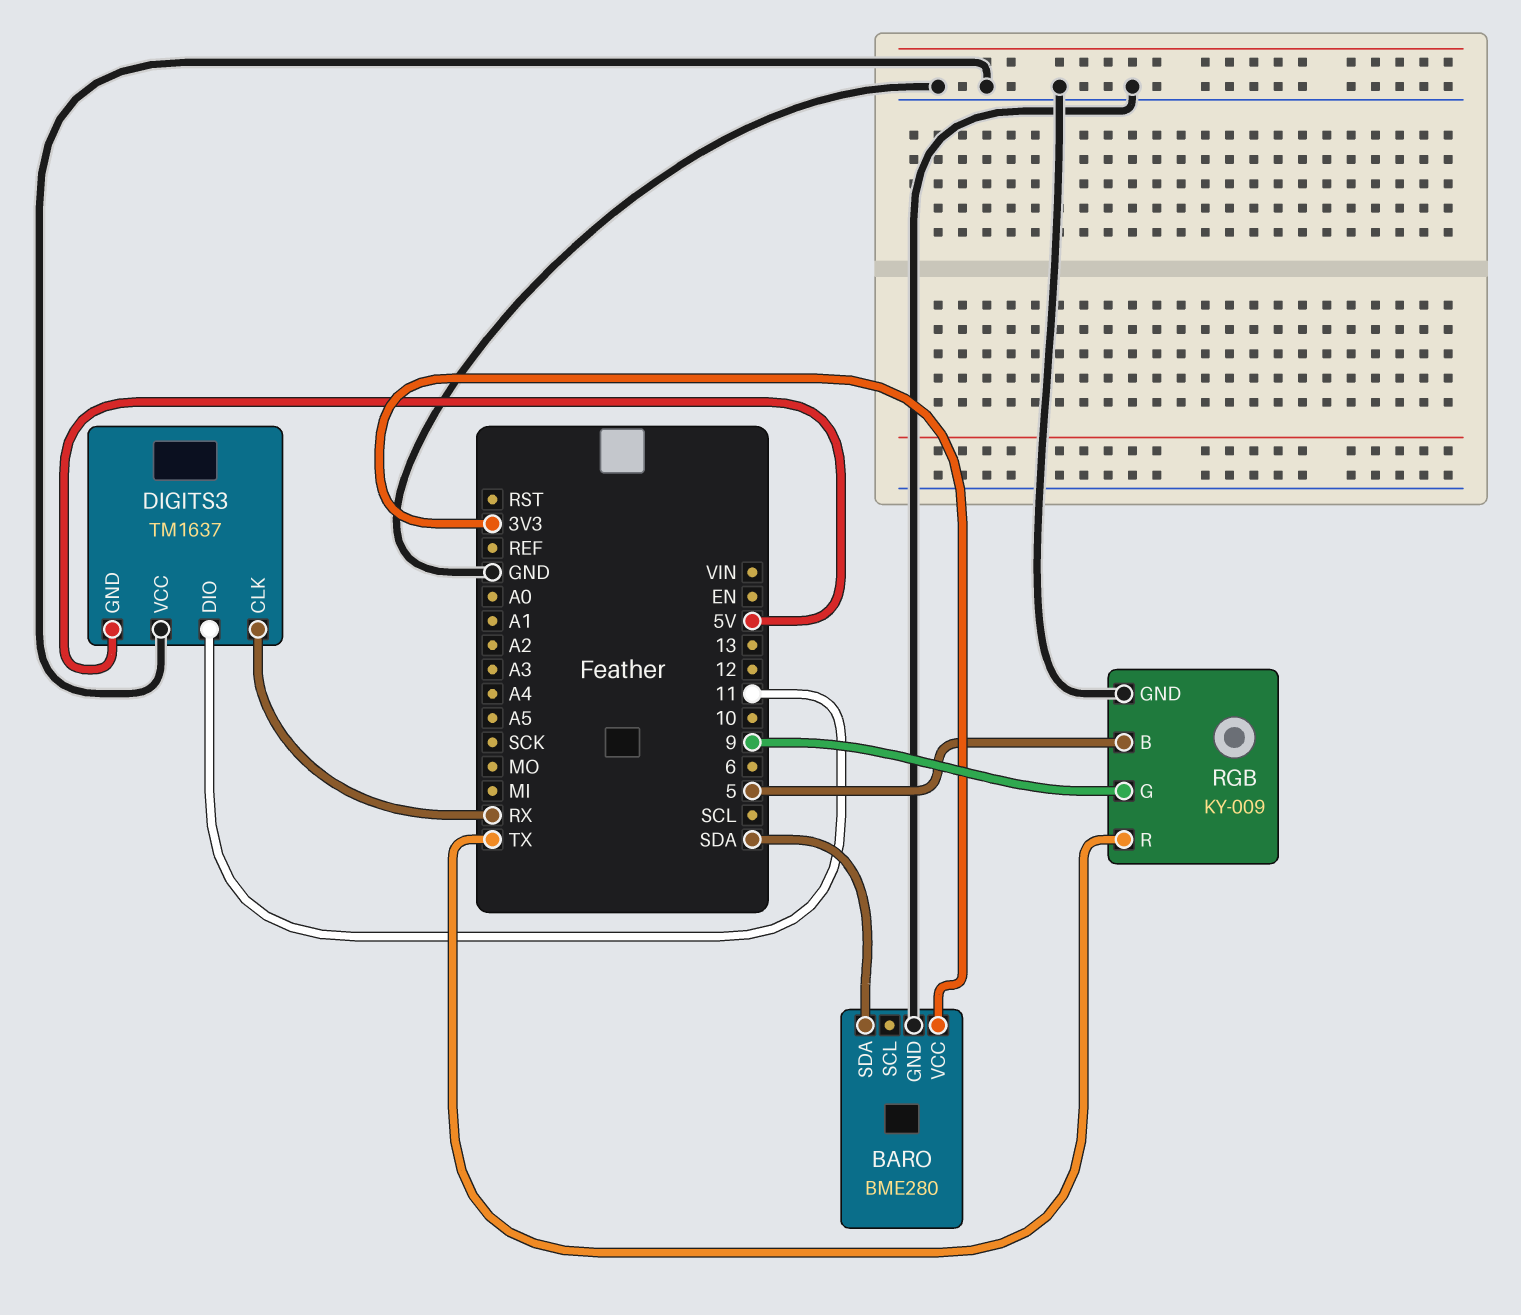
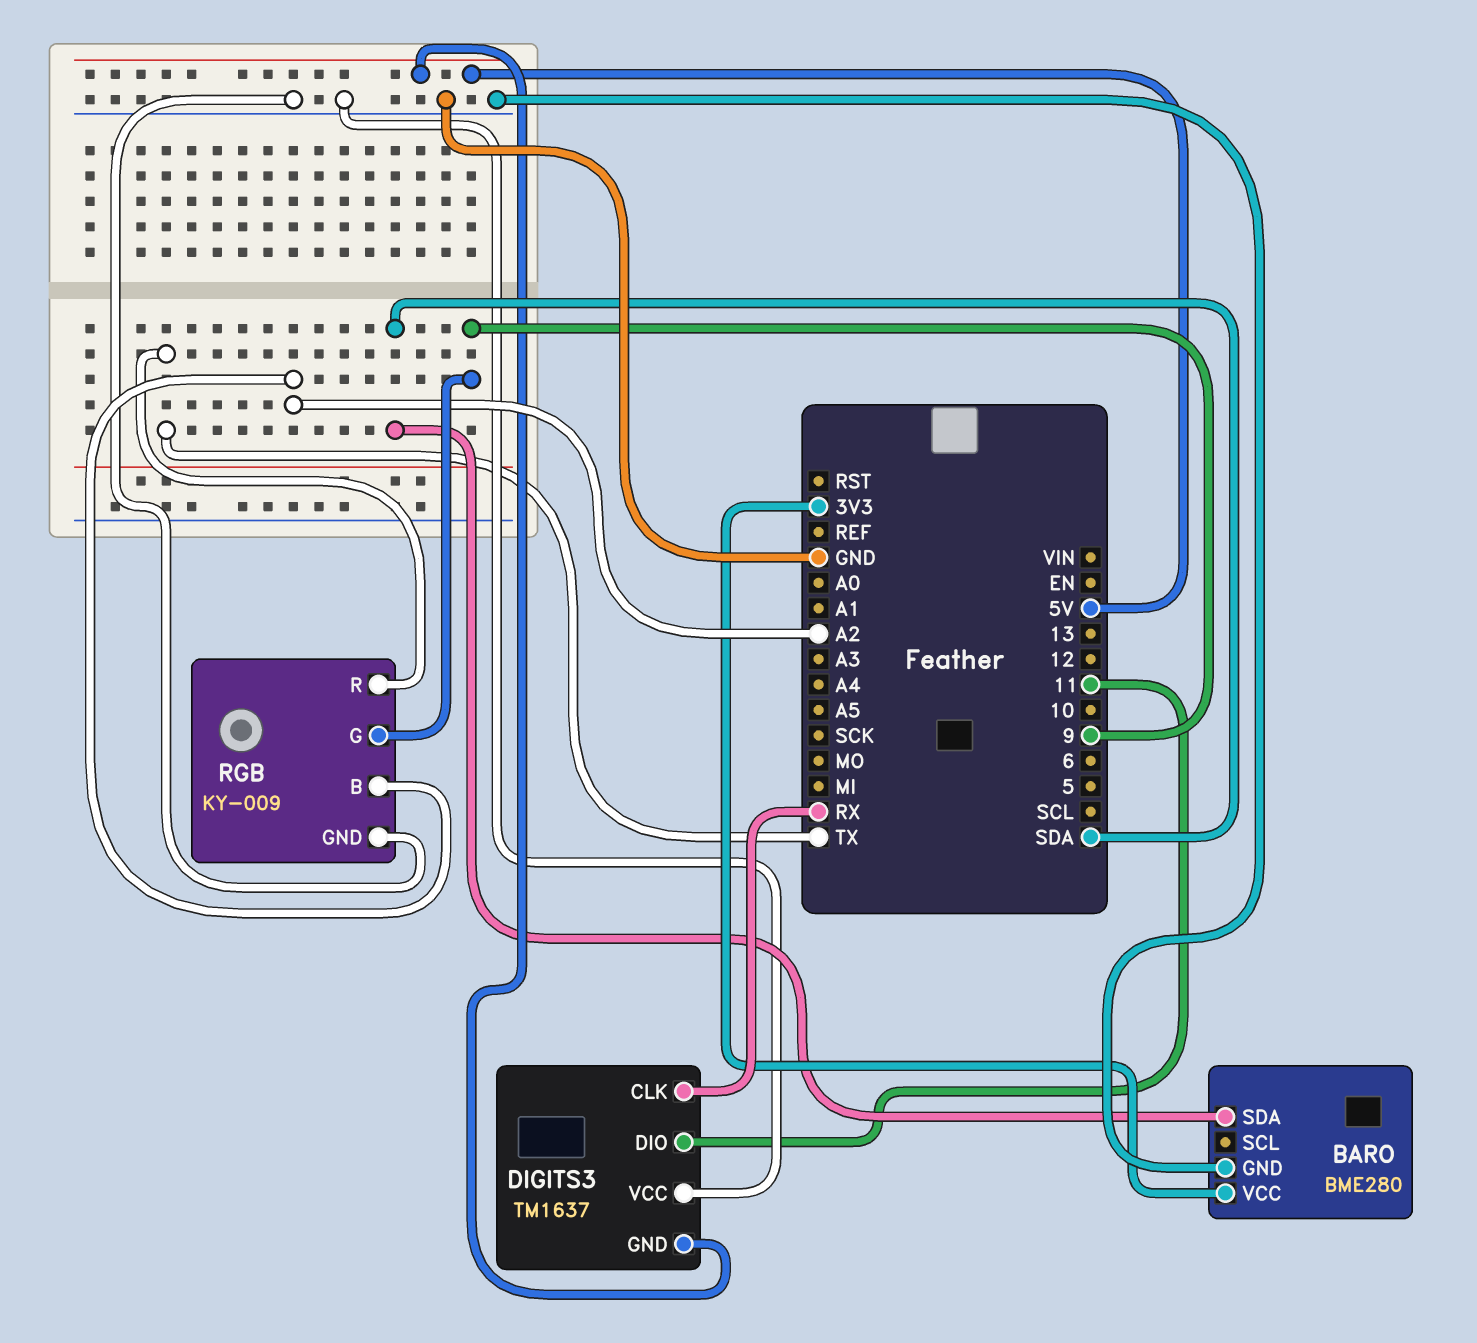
RGB pin B: 5 -> A2

